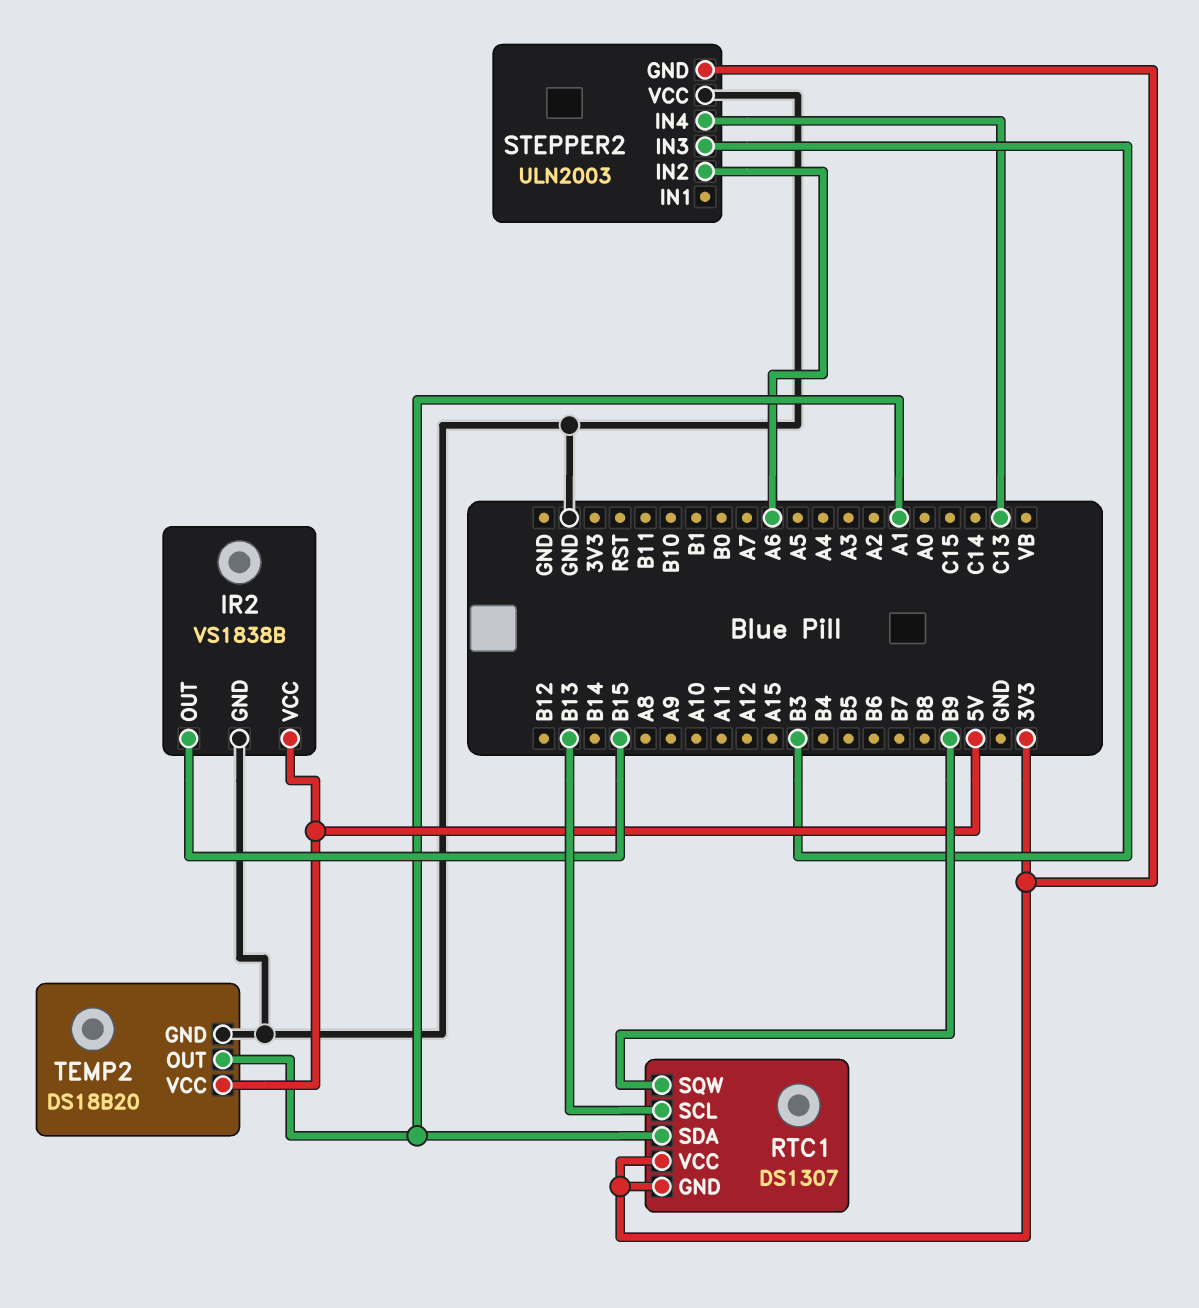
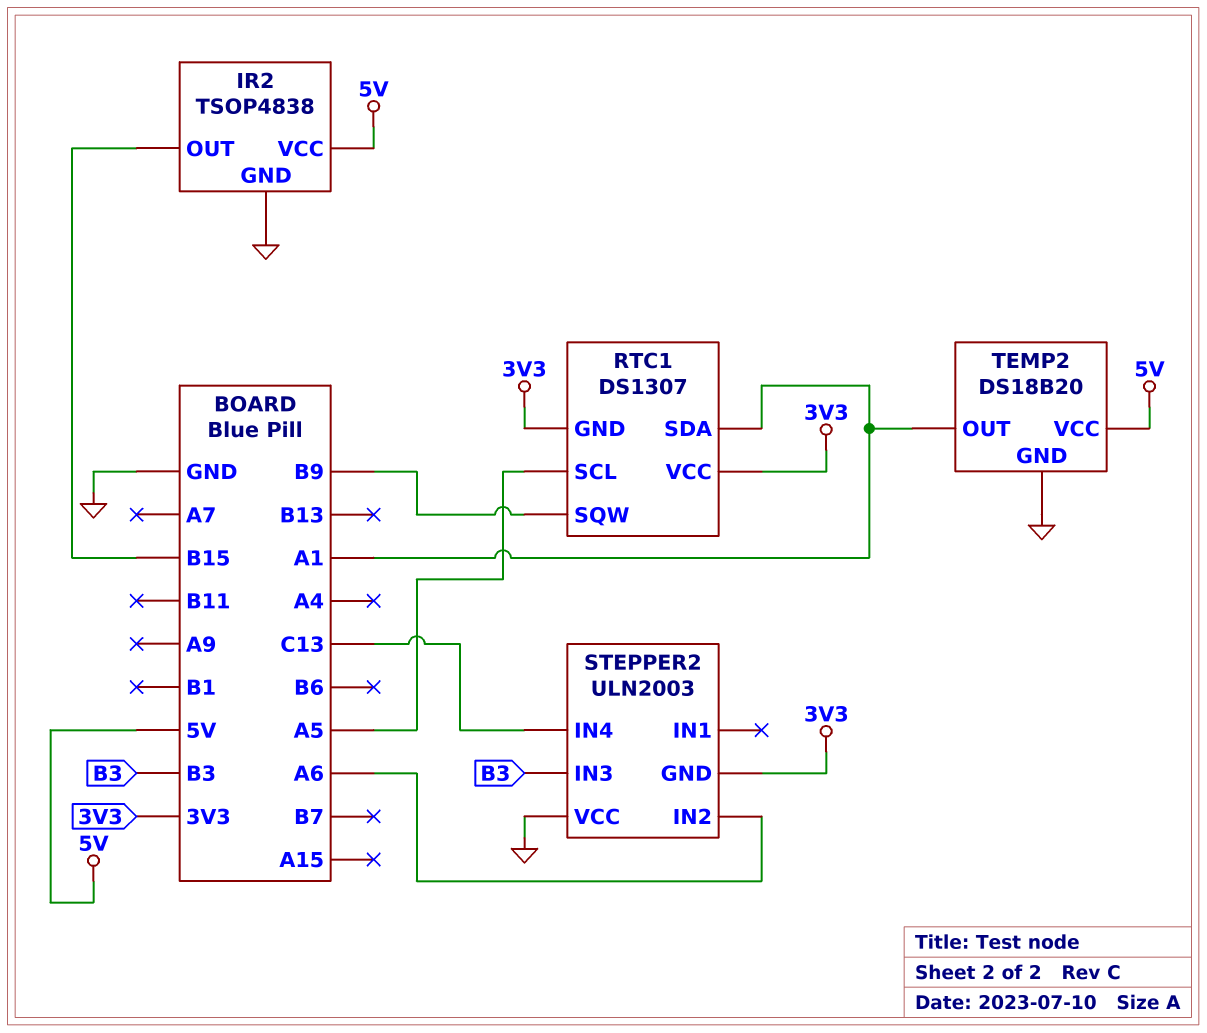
IR2: VS1838B -> TSOP4838
RTC1 pin SCL: B13 -> A5

